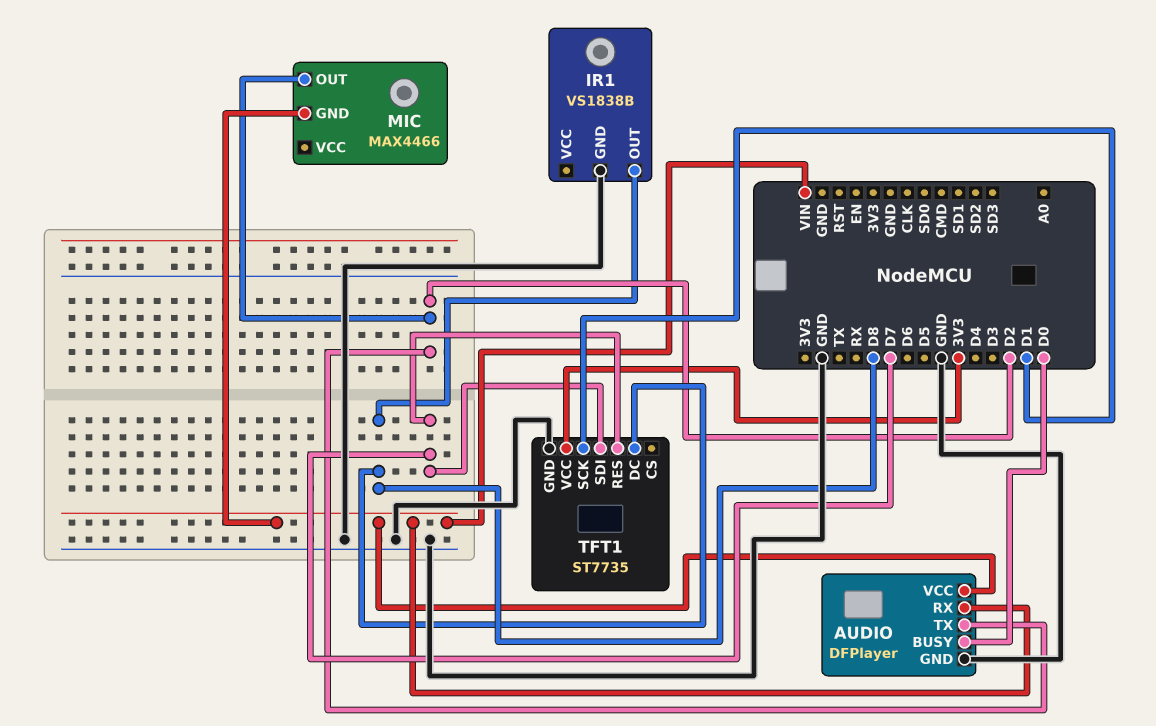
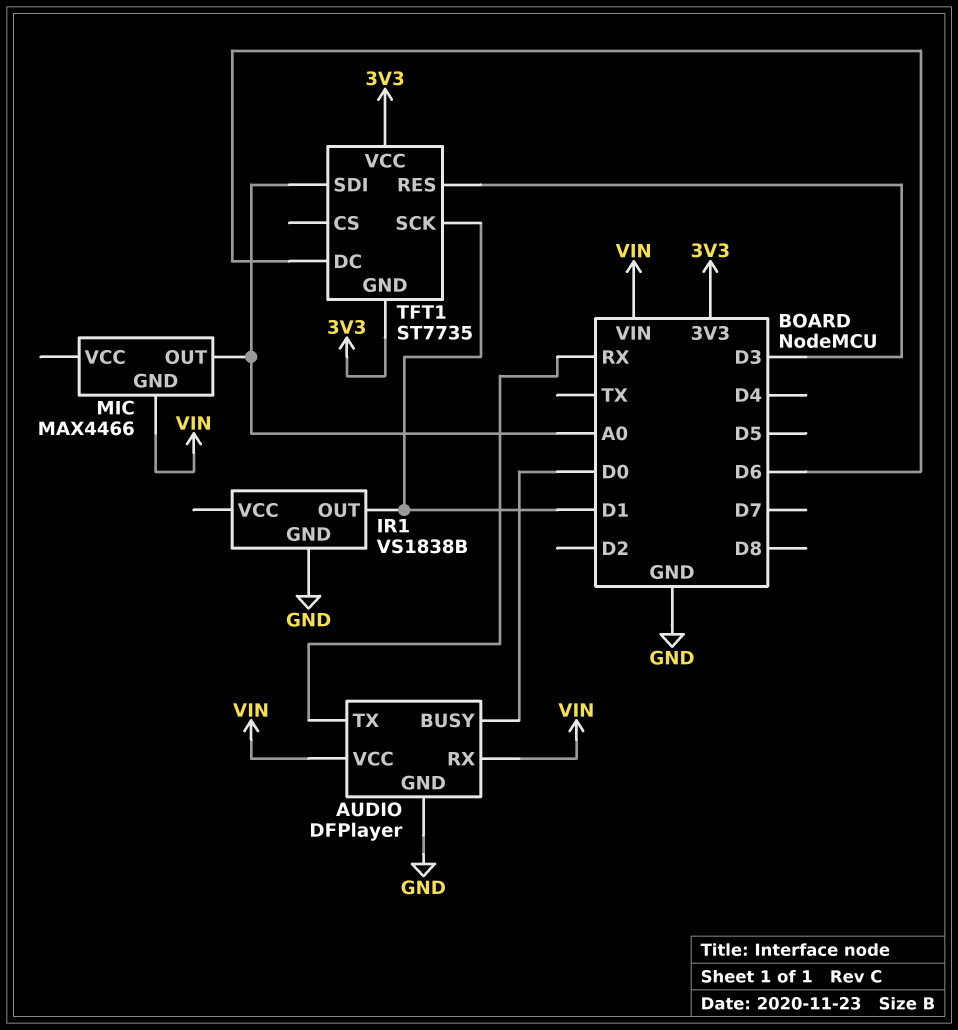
AUDIO pin TX: D2 -> RX
IR1 pin OUT: D8 -> D1
MIC pin OUT: D2 -> A0
TFT1 pin DC: D8 -> D6
TFT1 pin GND: GND -> 3V3
TFT1 pin RES: D7 -> D3
TFT1 pin SDI: D7 -> A0

